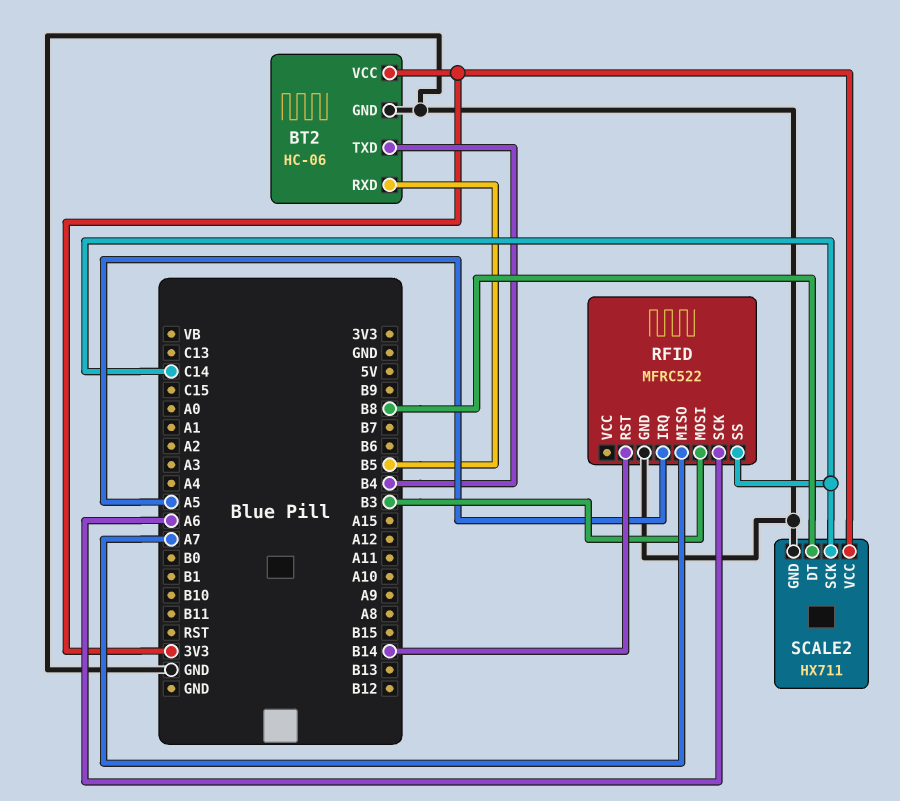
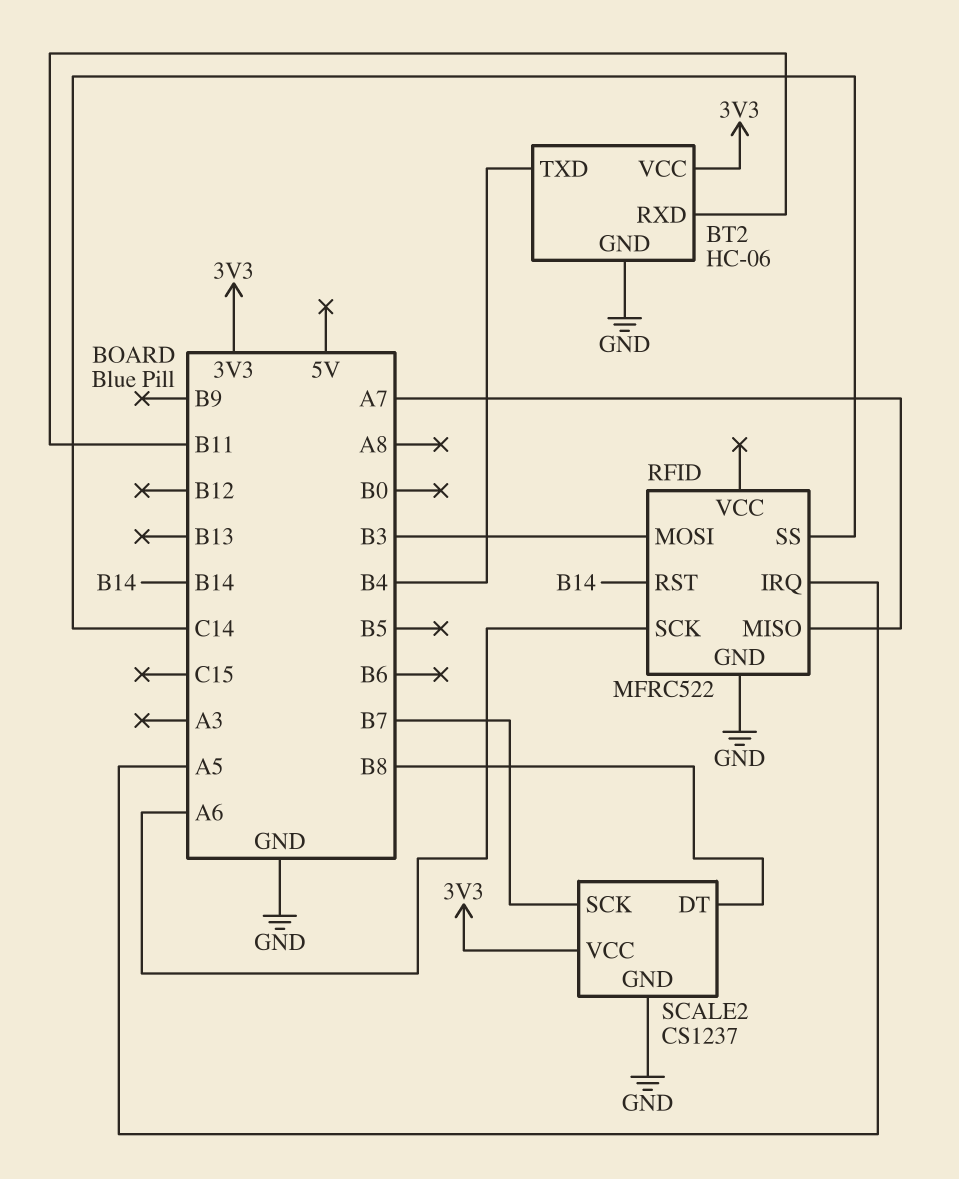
BT2 pin RXD: B5 -> B11
SCALE2: HX711 -> CS1237
SCALE2 pin SCK: C14 -> B7

